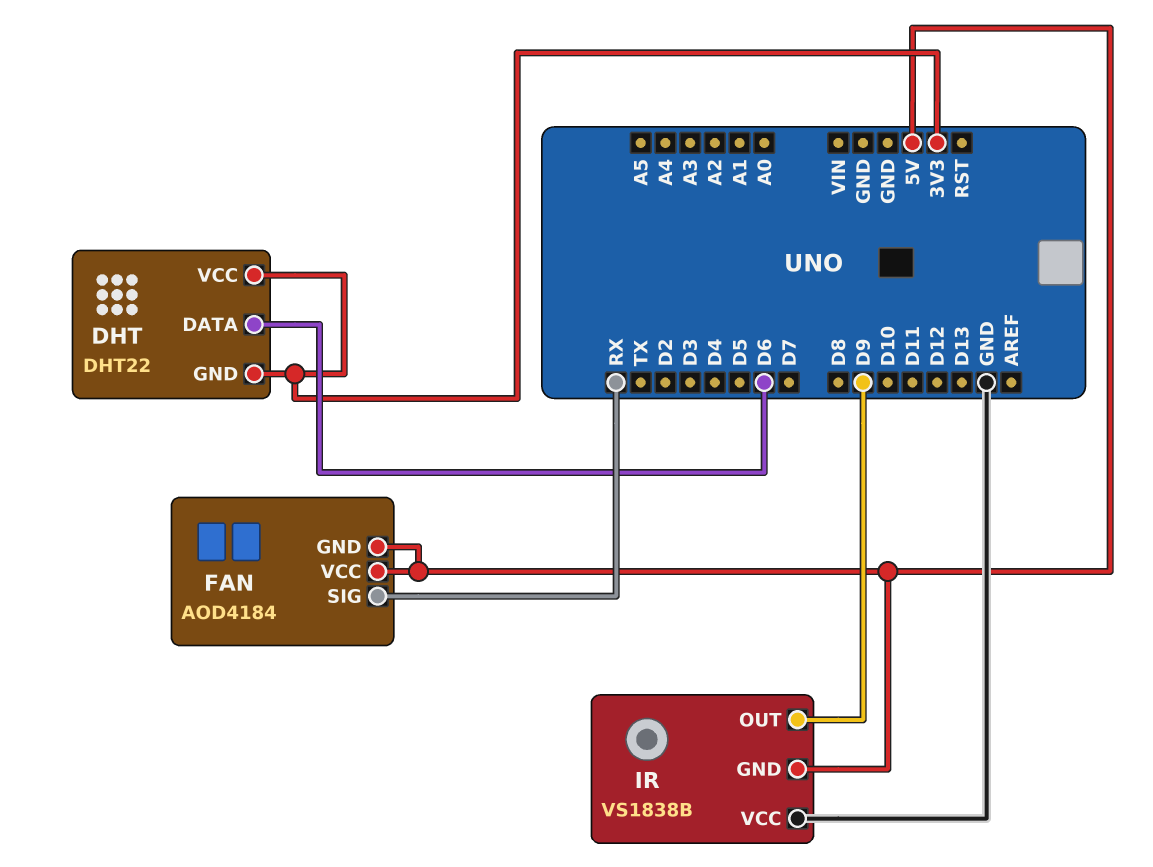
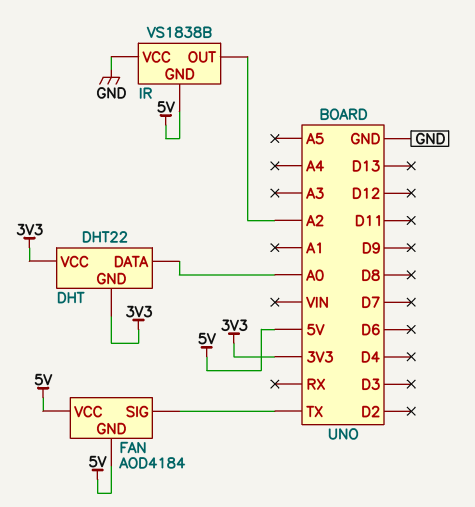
DHT pin DATA: D6 -> A0
FAN pin SIG: RX -> TX
IR pin OUT: D9 -> A2

